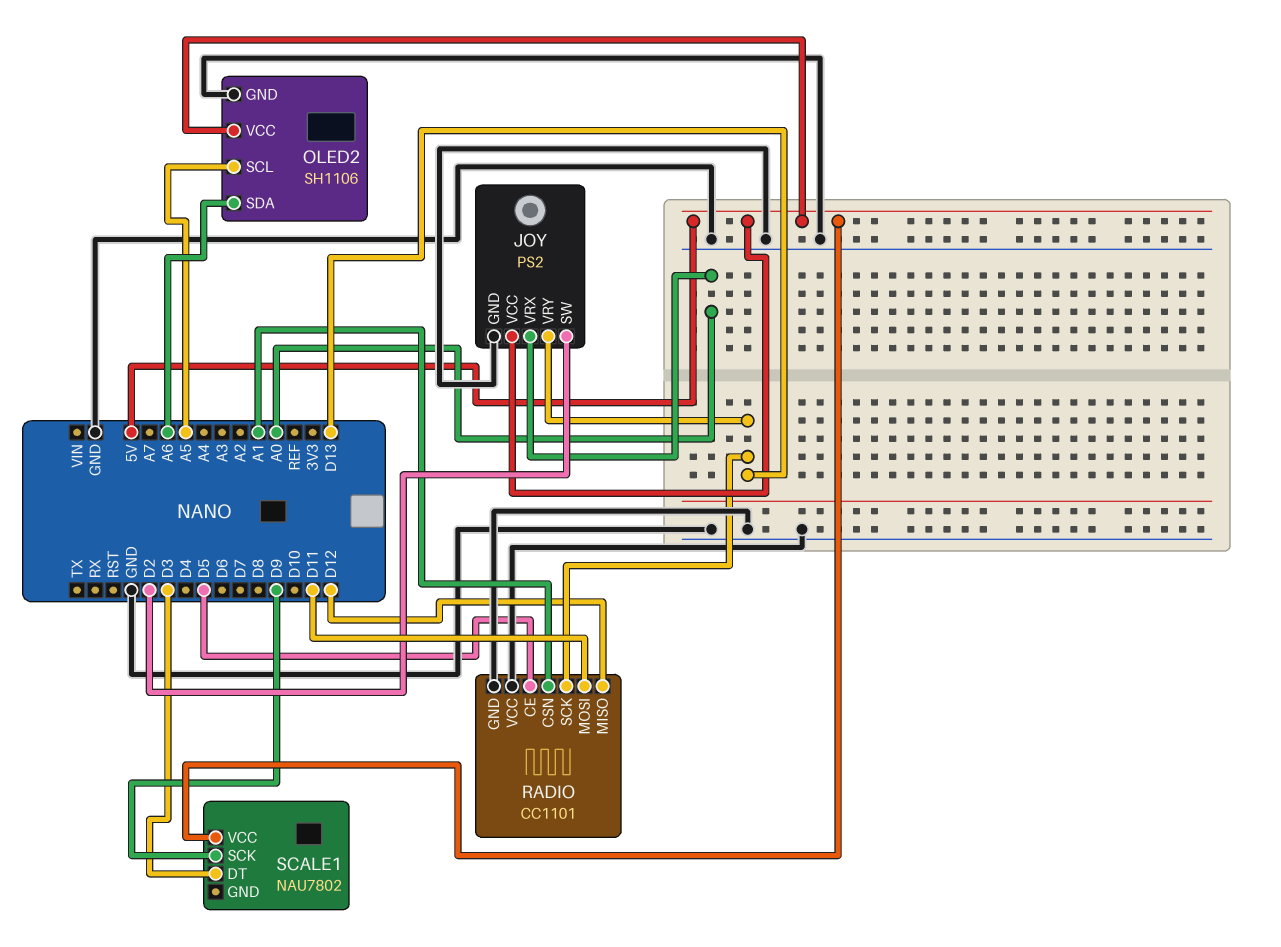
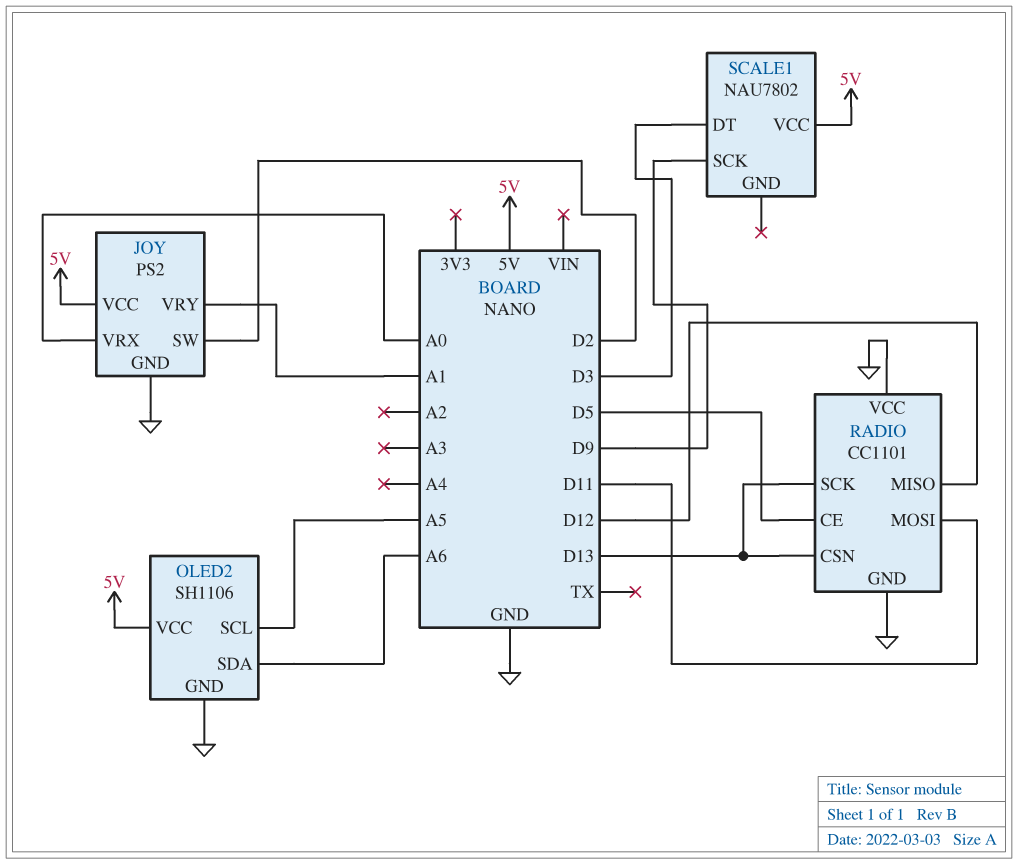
JOY pin VRY: D13 -> A1
RADIO pin CSN: A1 -> D13

